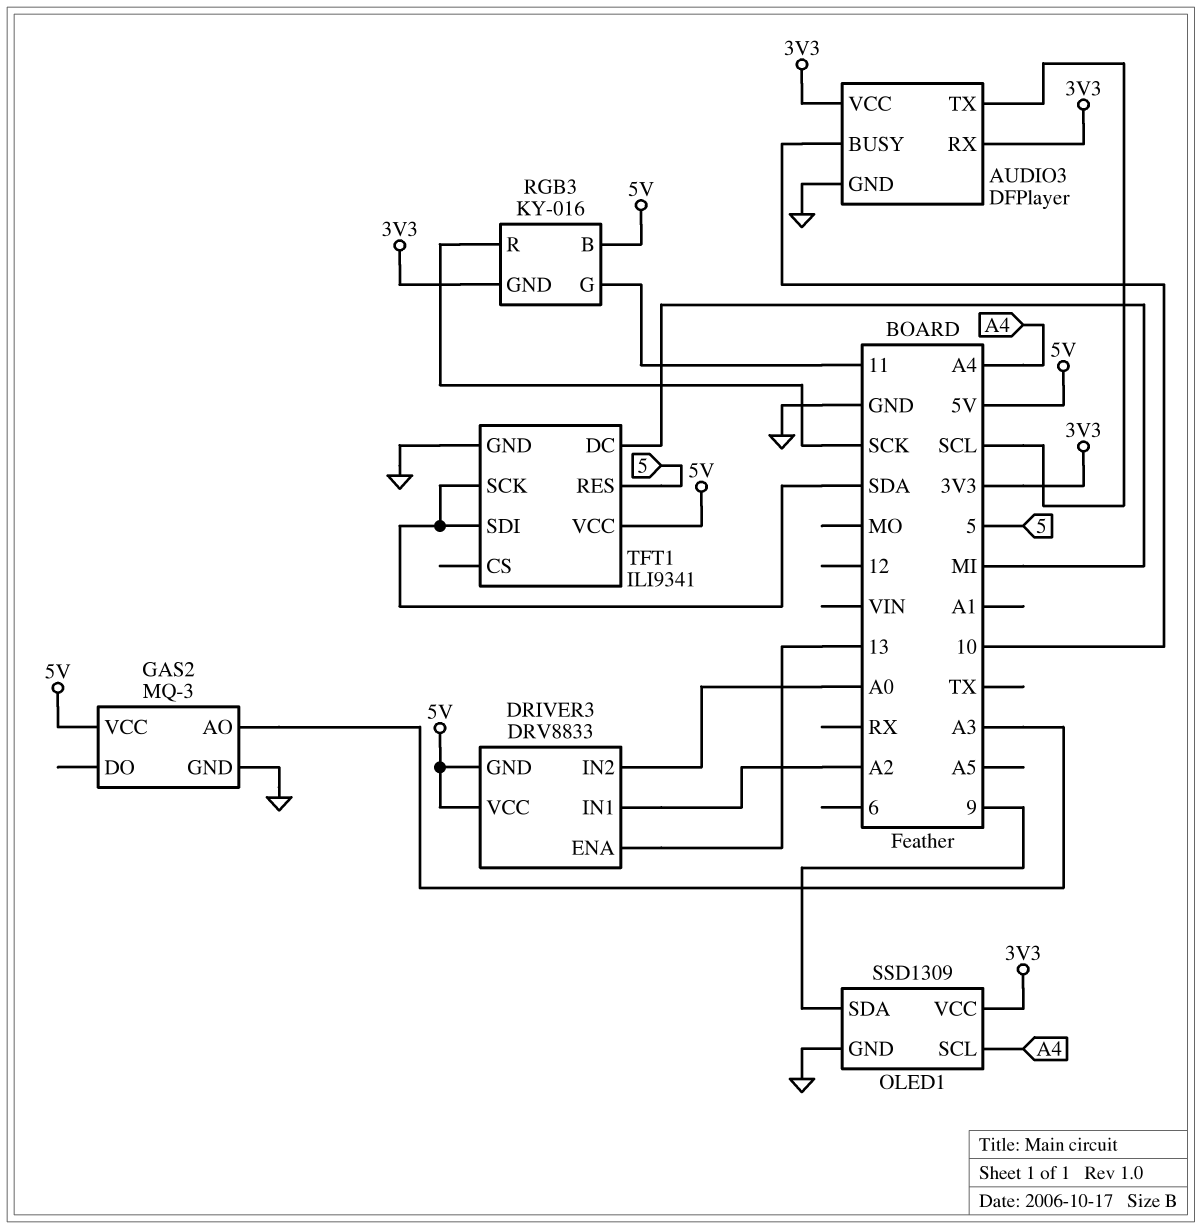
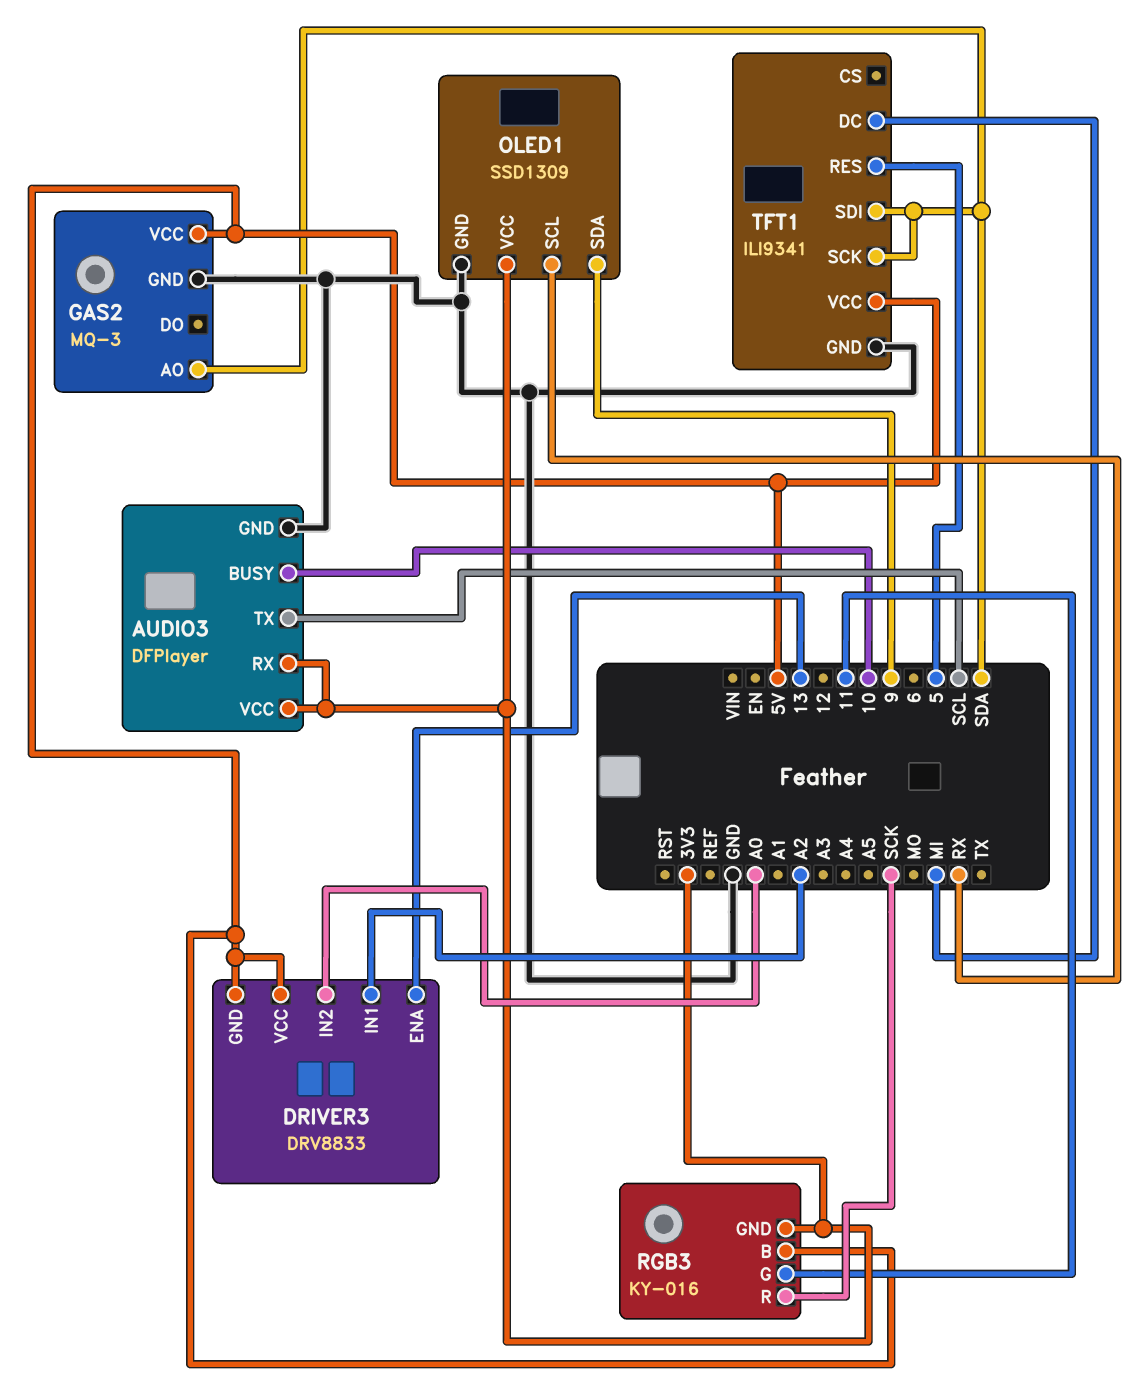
GAS2 pin AO: A3 -> SDA
OLED1 pin SCL: A4 -> RX

